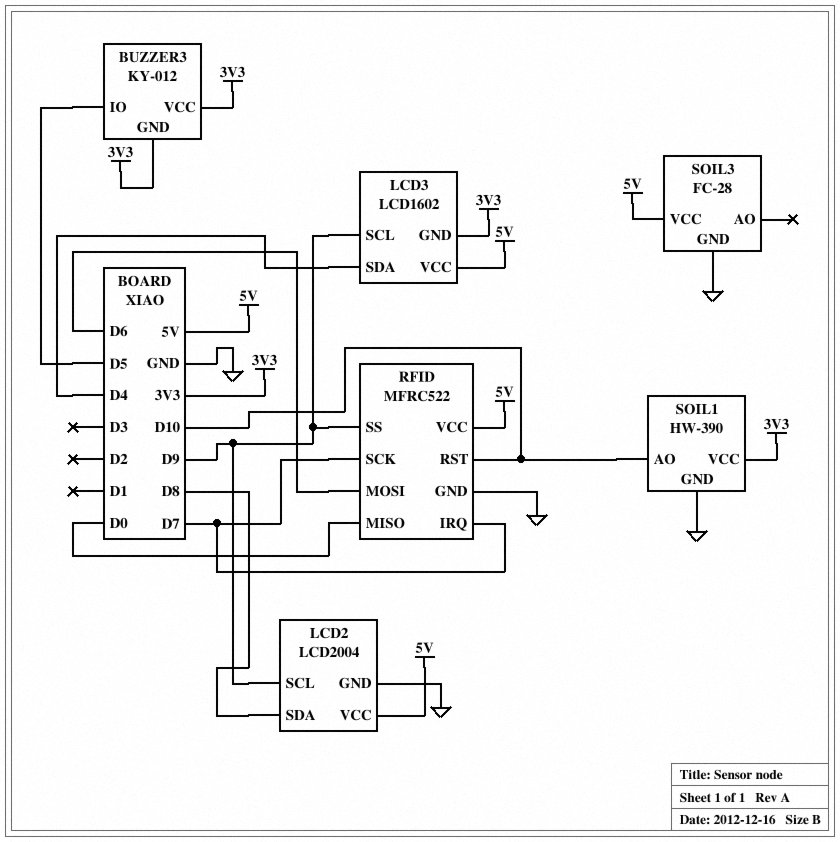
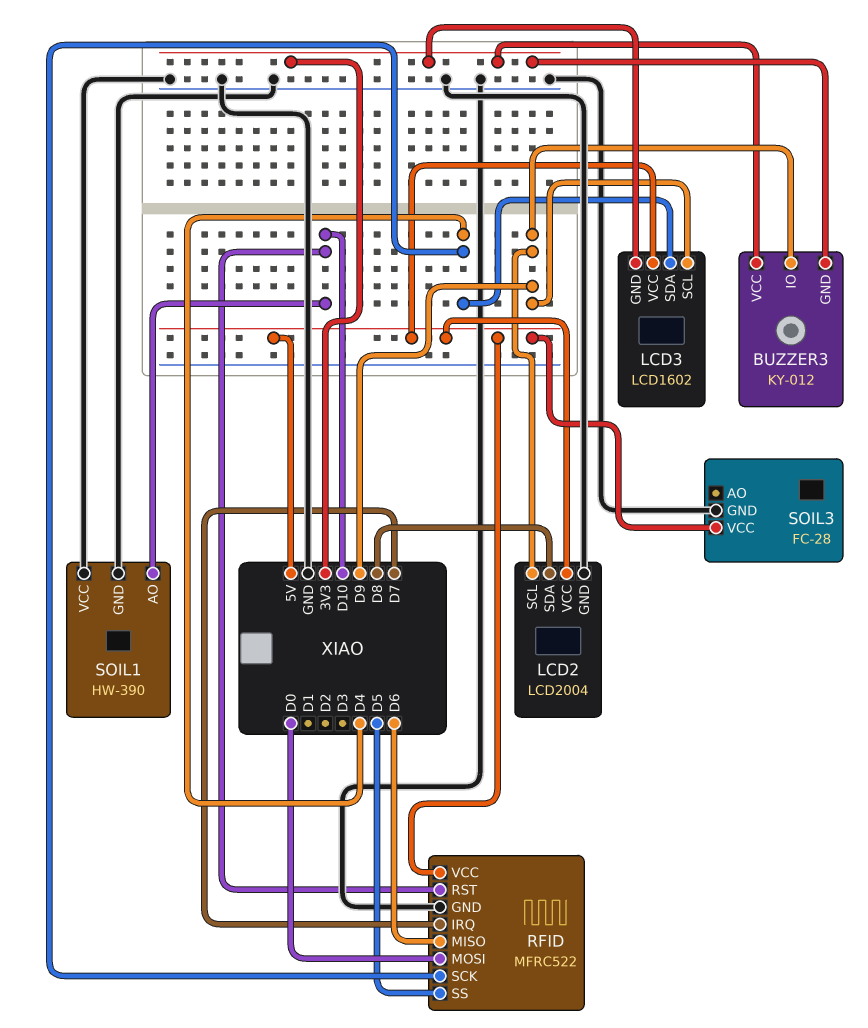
BUZZER3 pin IO: D5 -> D9
RFID pin MISO: D0 -> D6
RFID pin MOSI: D6 -> D0
RFID pin SCK: D7 -> D4
RFID pin SS: D9 -> D5
SOIL1 pin VCC: 3V3 -> GND

